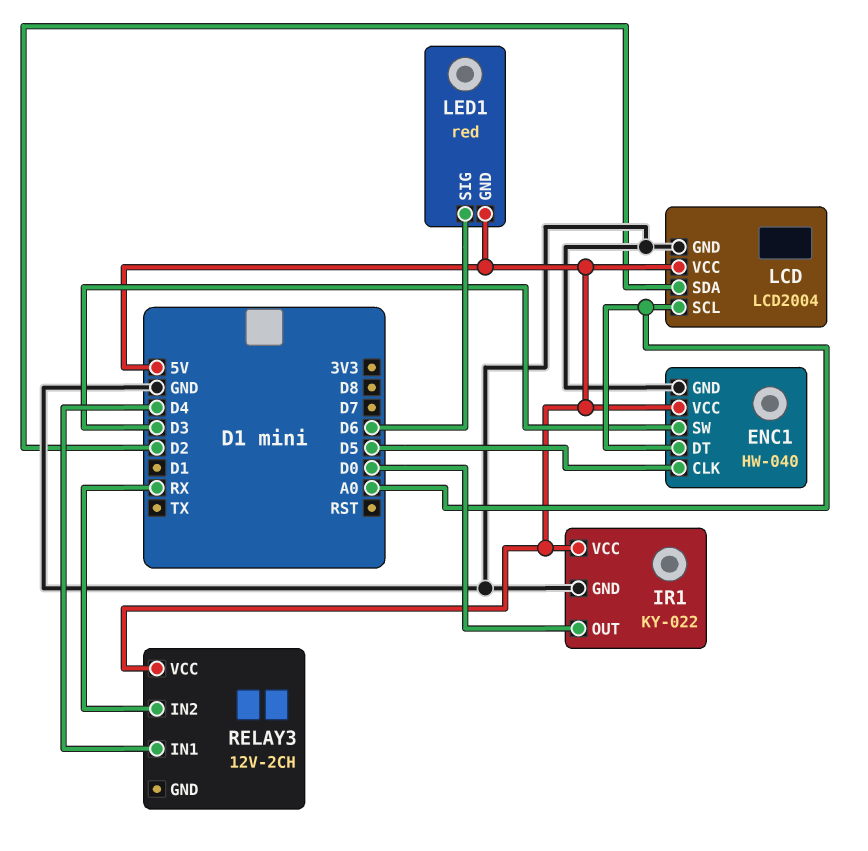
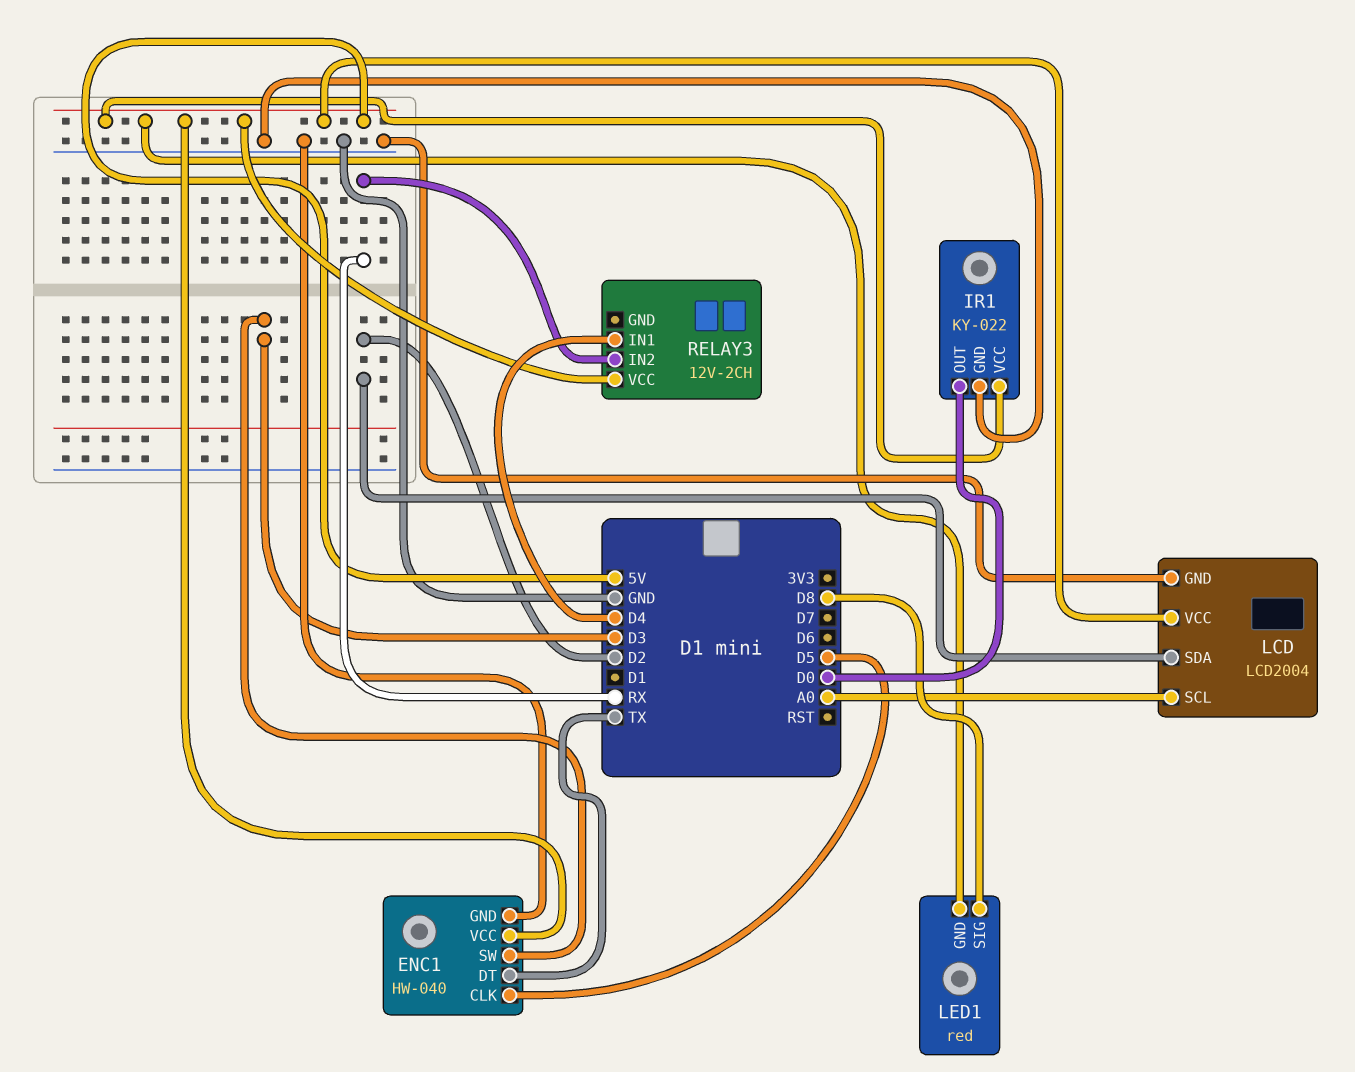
ENC1 pin DT: A0 -> TX
LED1 pin SIG: D6 -> D8

